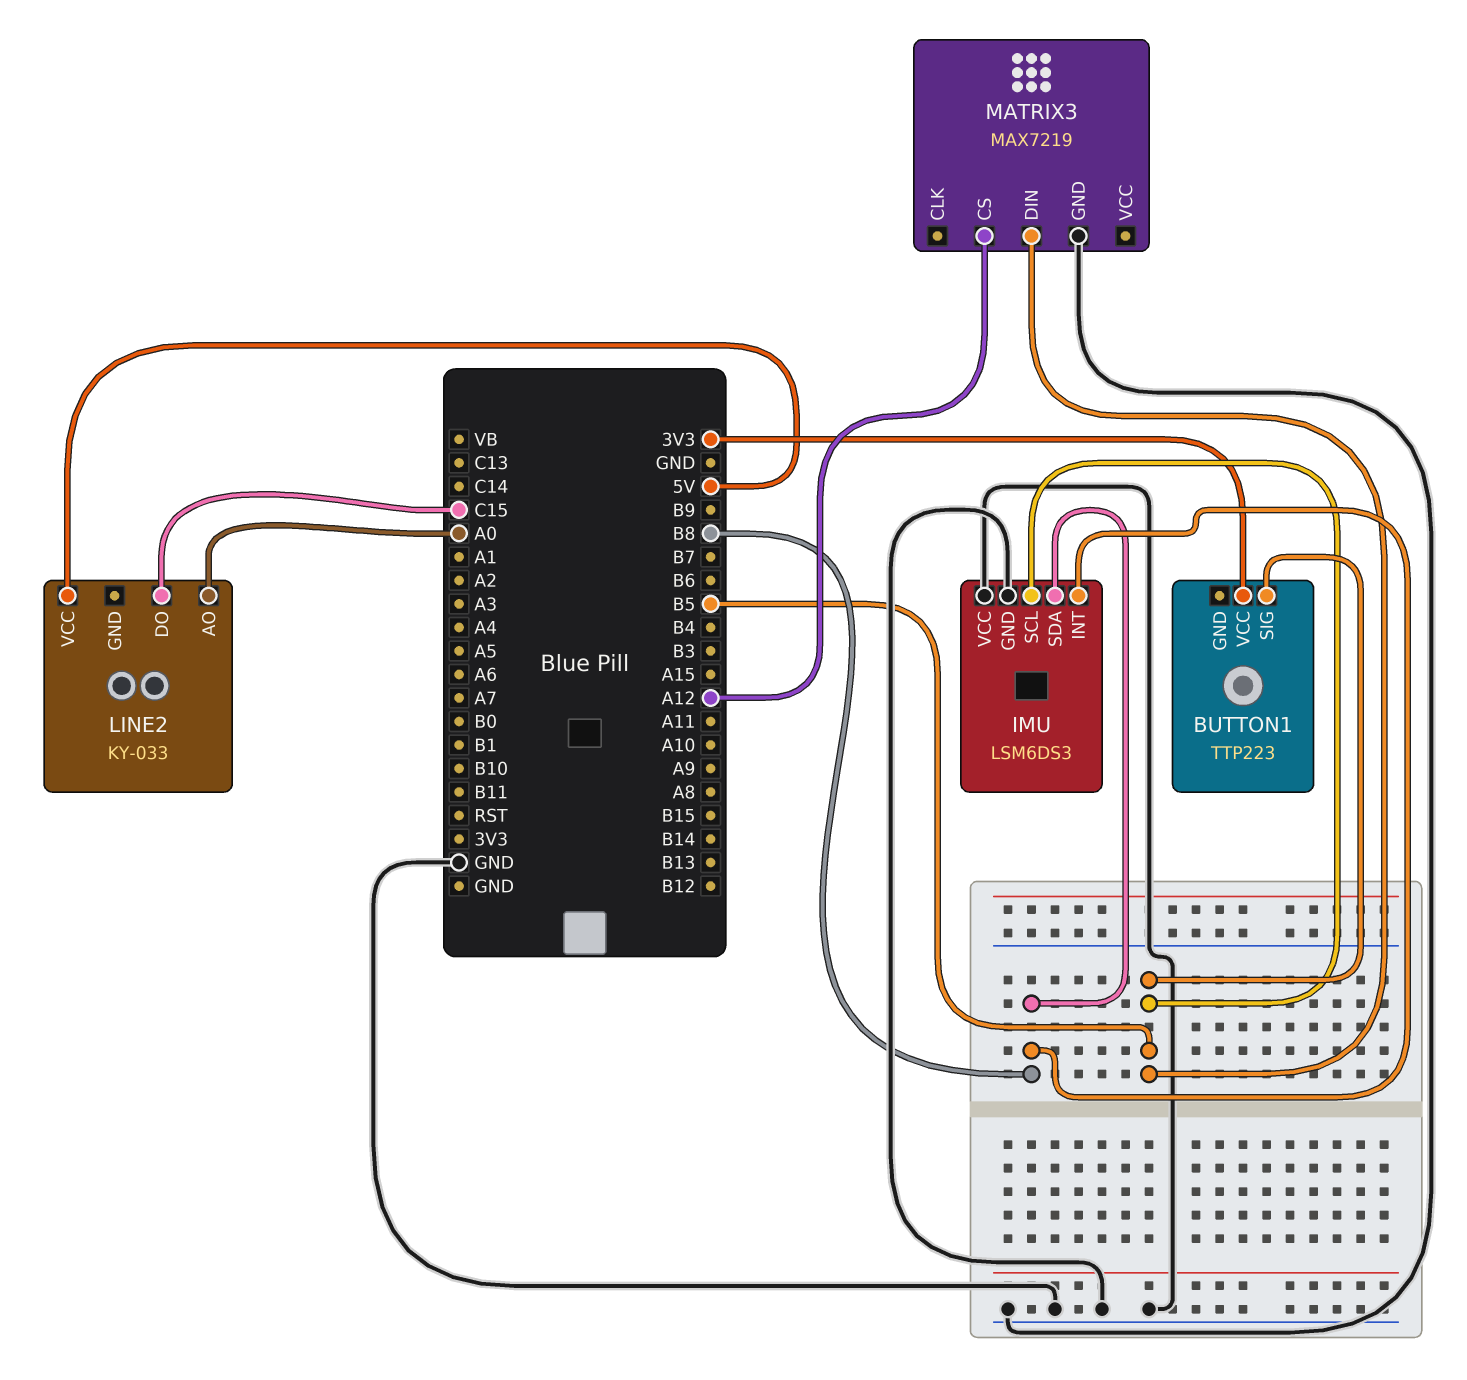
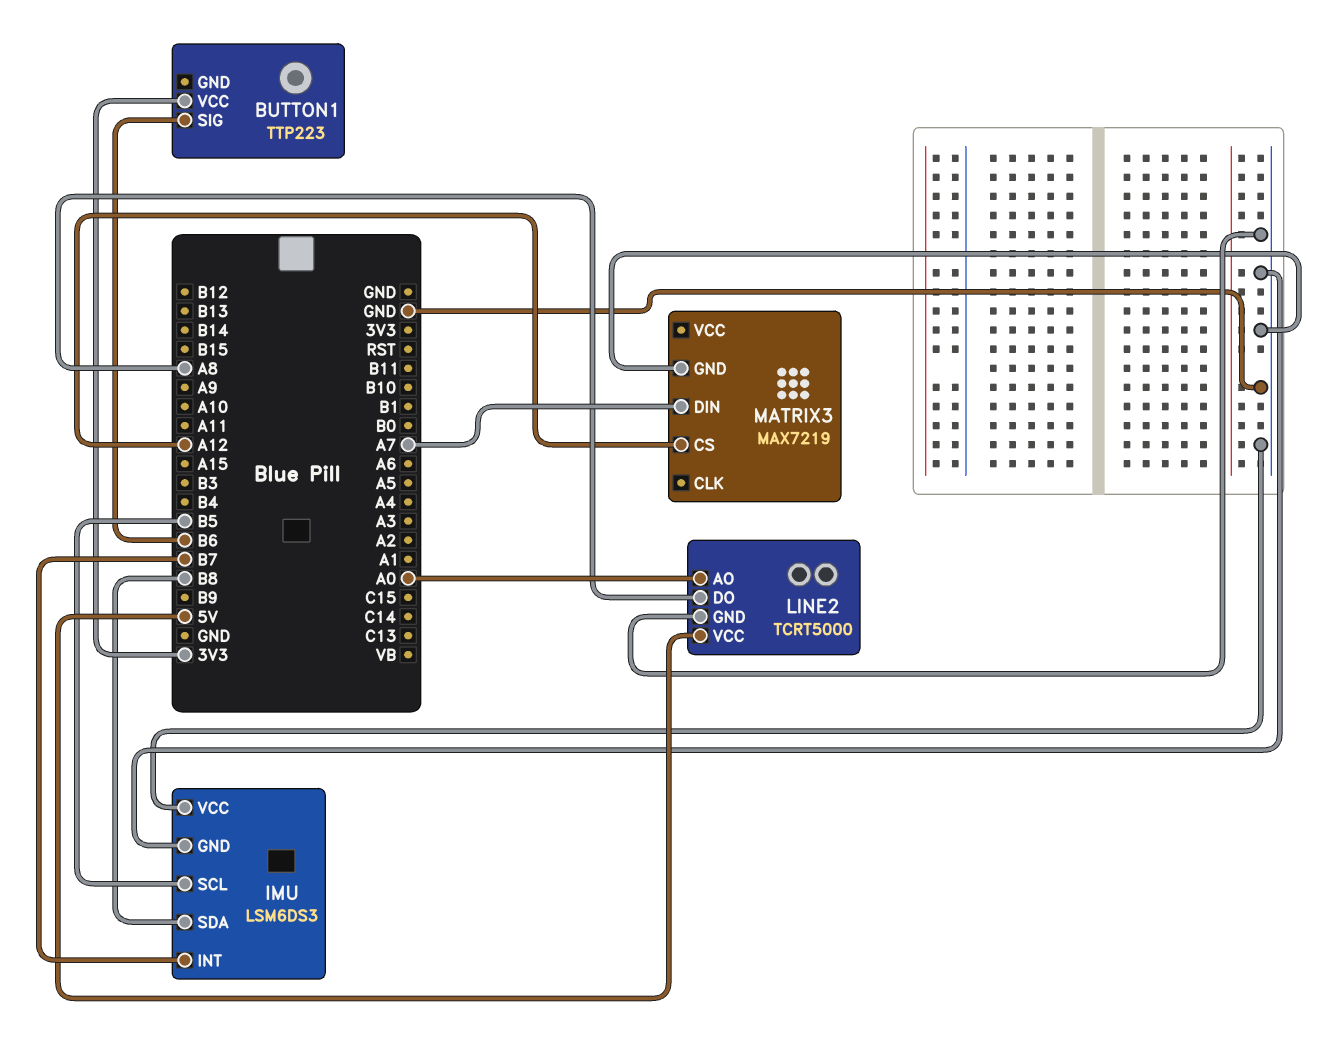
BUTTON1 pin SIG: B5 -> B6
IMU pin INT: B8 -> B7
LINE2: KY-033 -> TCRT5000
LINE2 pin DO: C15 -> A8
LINE2 pin GND: none -> GND
MATRIX3 pin DIN: B5 -> A7

